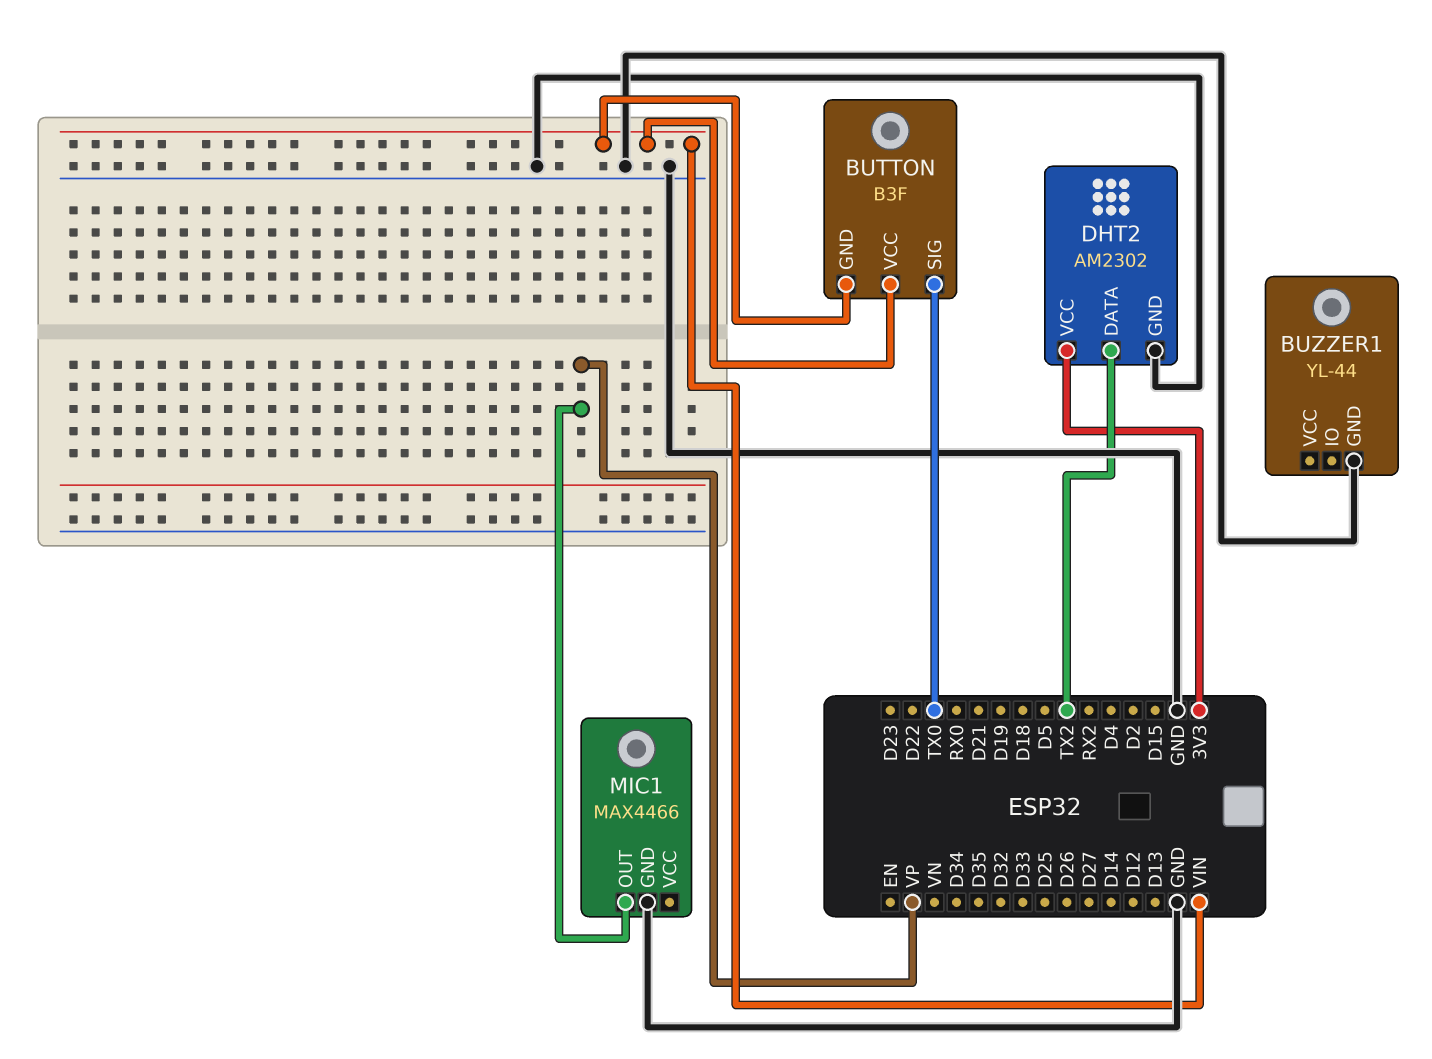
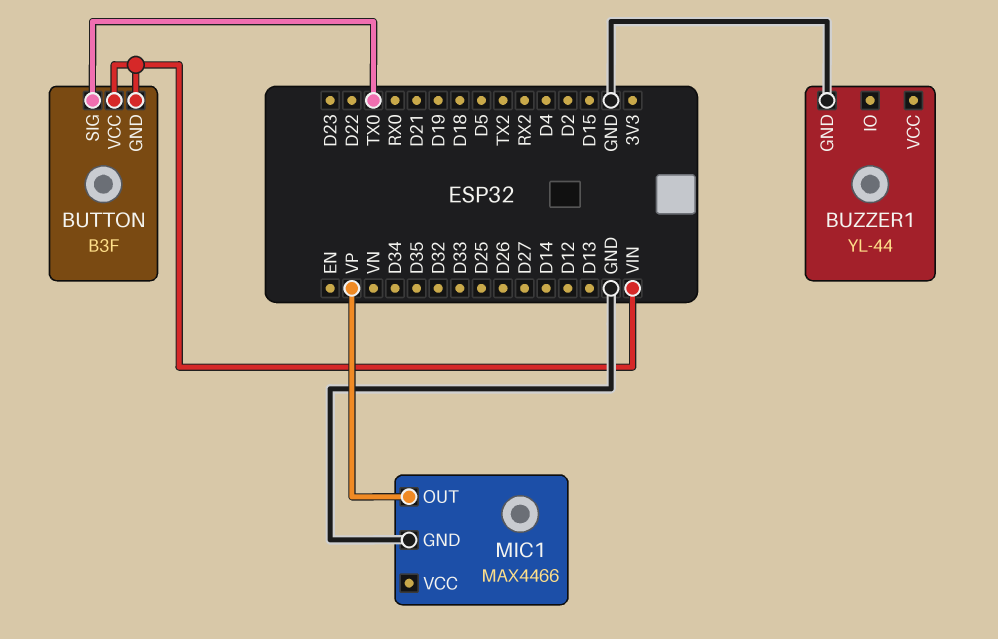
DHT2: AM2302 -> none
DHT2 pin DATA: TX2 -> none
DHT2 pin GND: GND -> none
DHT2 pin VCC: 3V3 -> none

